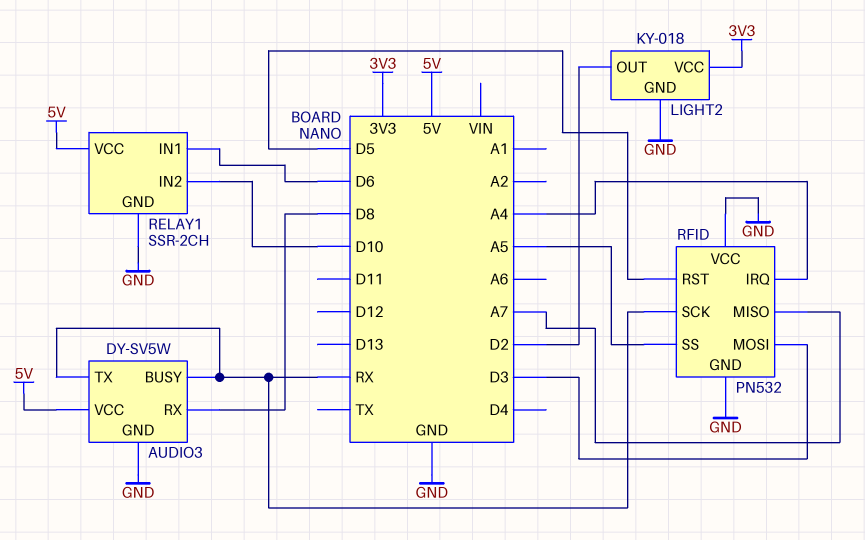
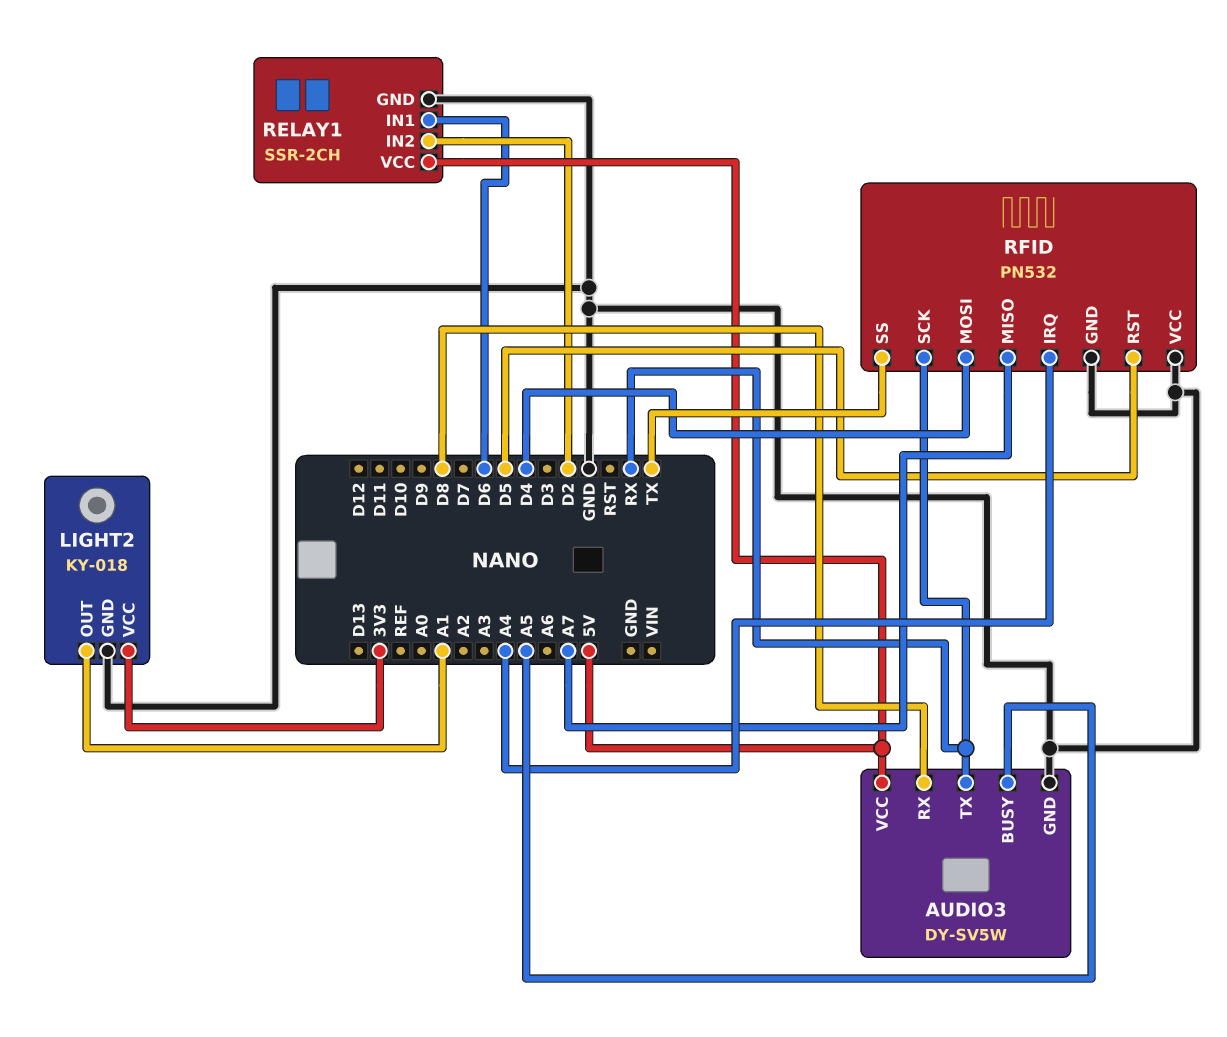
AUDIO3 pin BUSY: RX -> A5
LIGHT2 pin OUT: D2 -> A1
RELAY1 pin IN2: D10 -> D2
RFID pin MOSI: D3 -> D4
RFID pin SS: A5 -> TX

